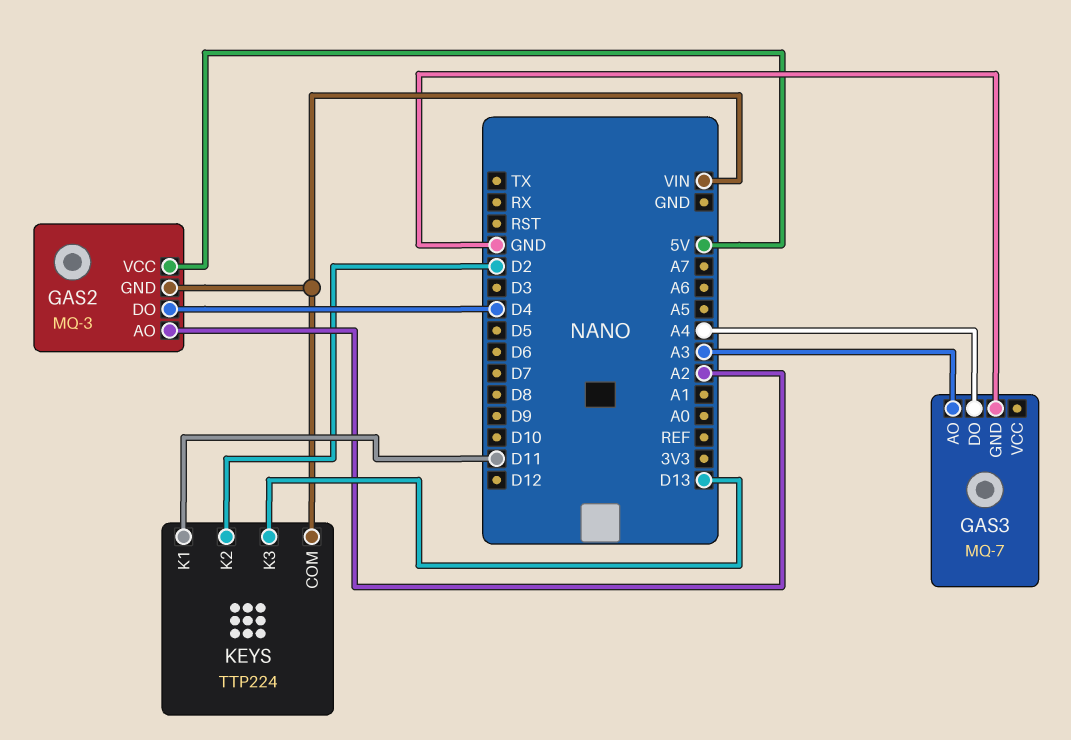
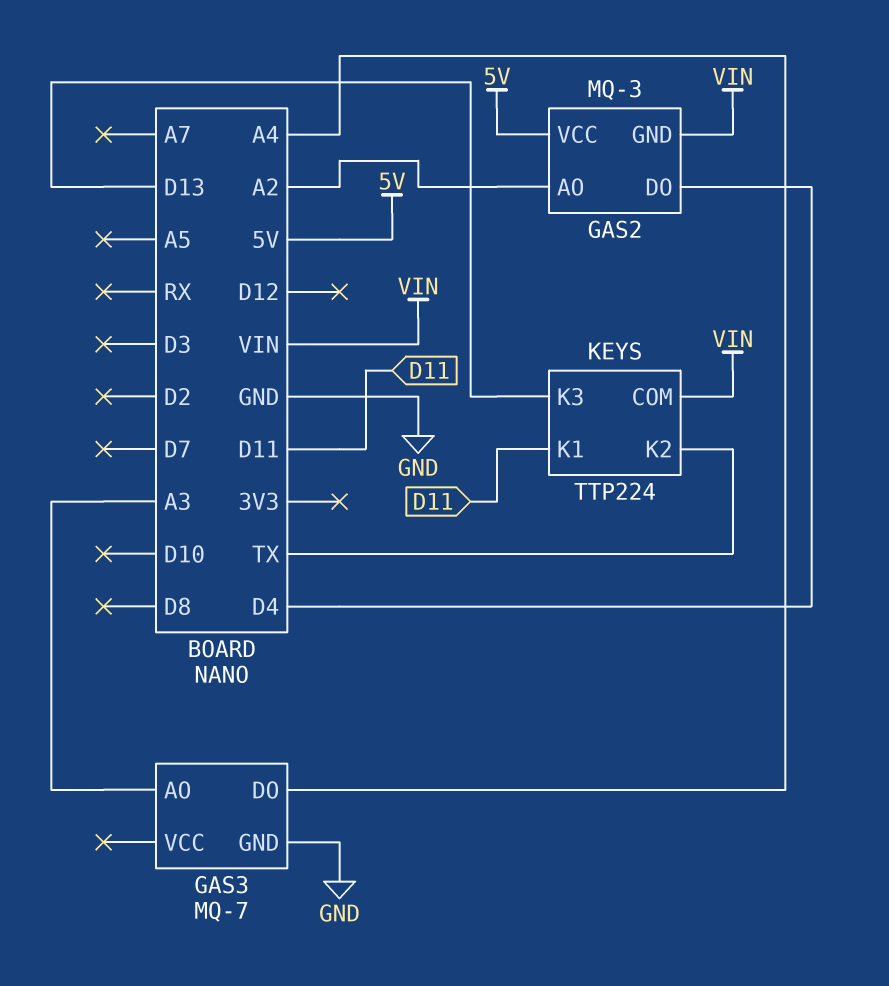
KEYS pin K2: D2 -> TX

